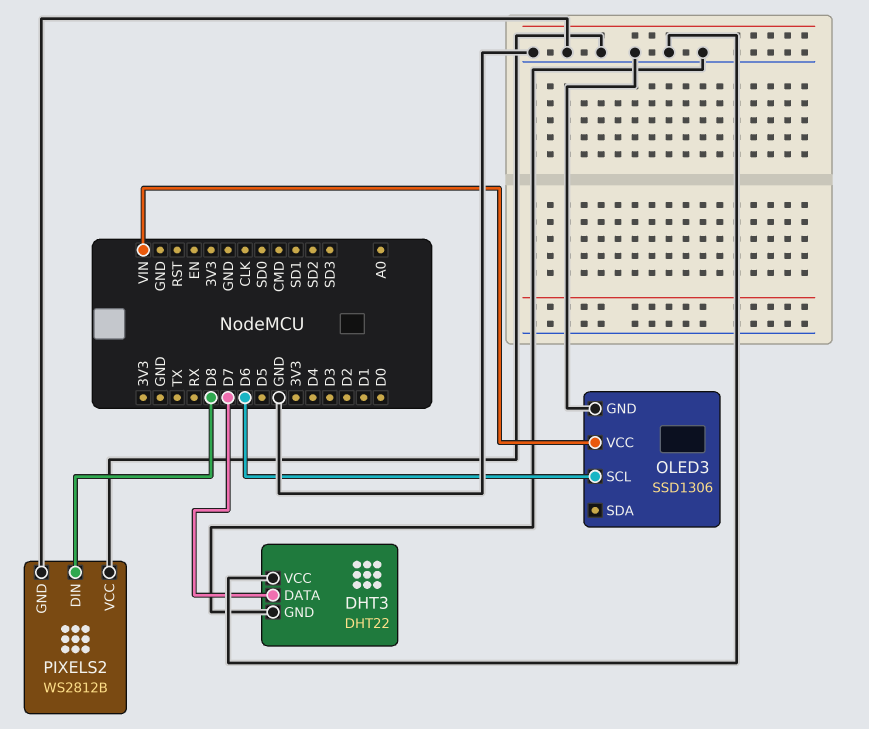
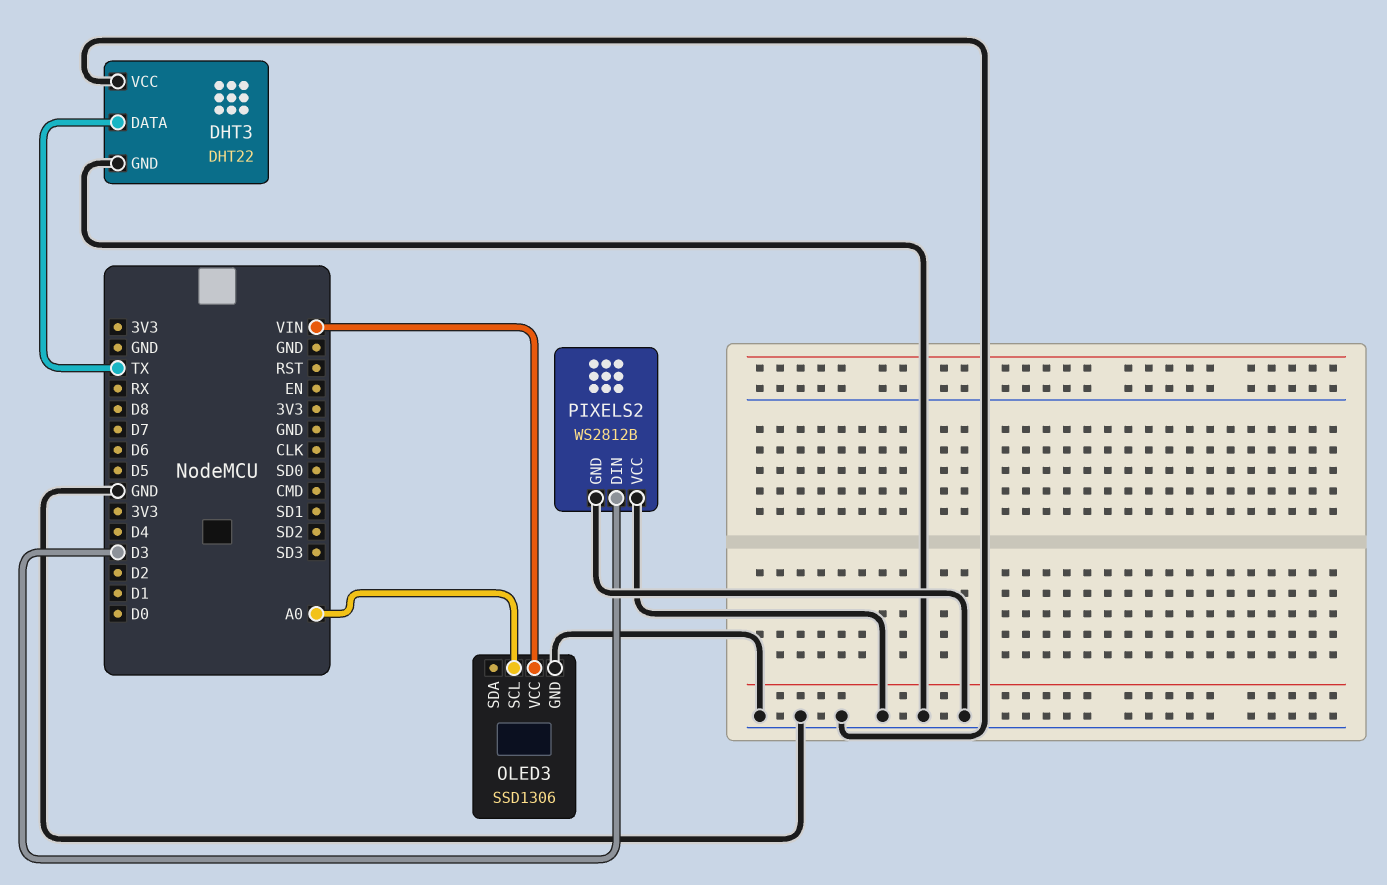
DHT3 pin DATA: D7 -> TX
OLED3 pin SCL: D6 -> A0
PIXELS2 pin DIN: D8 -> D3

